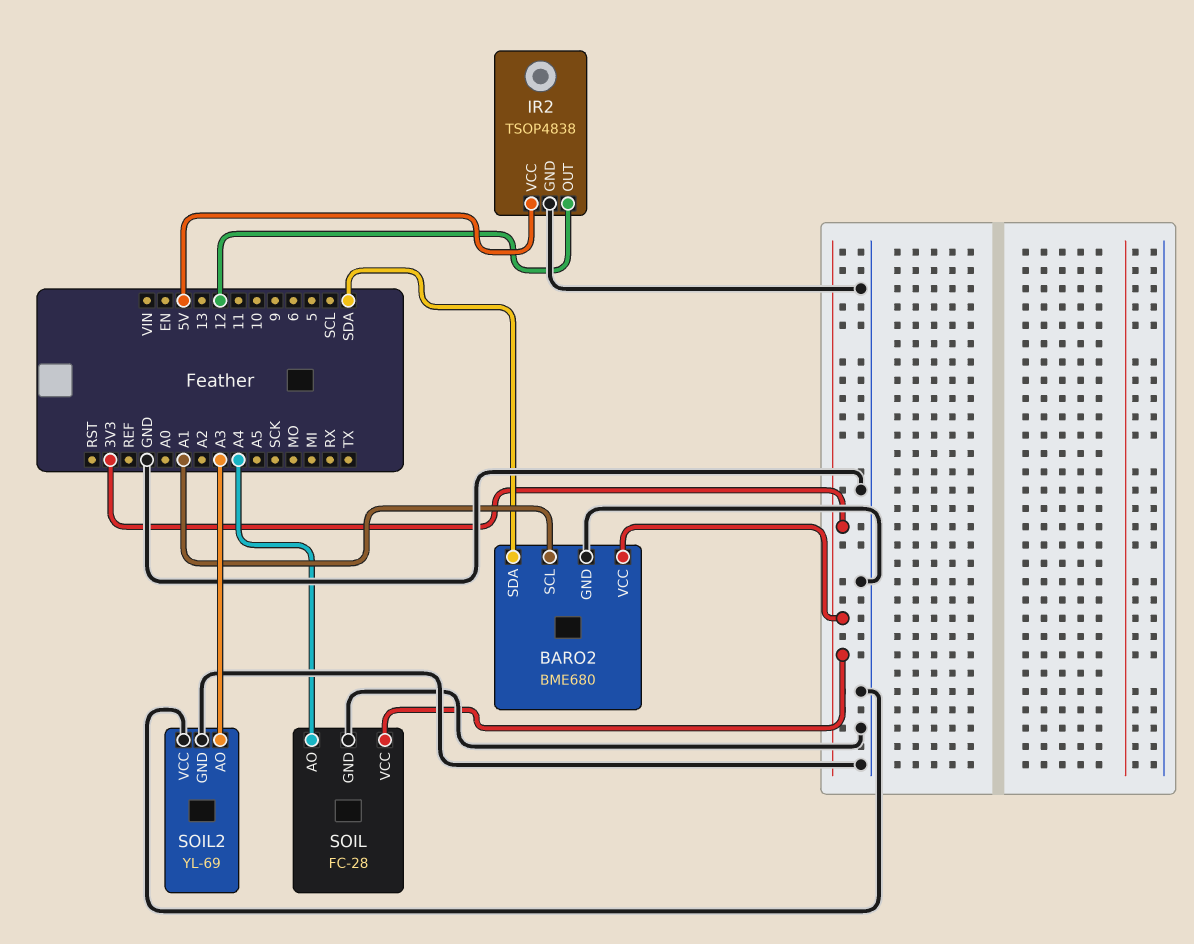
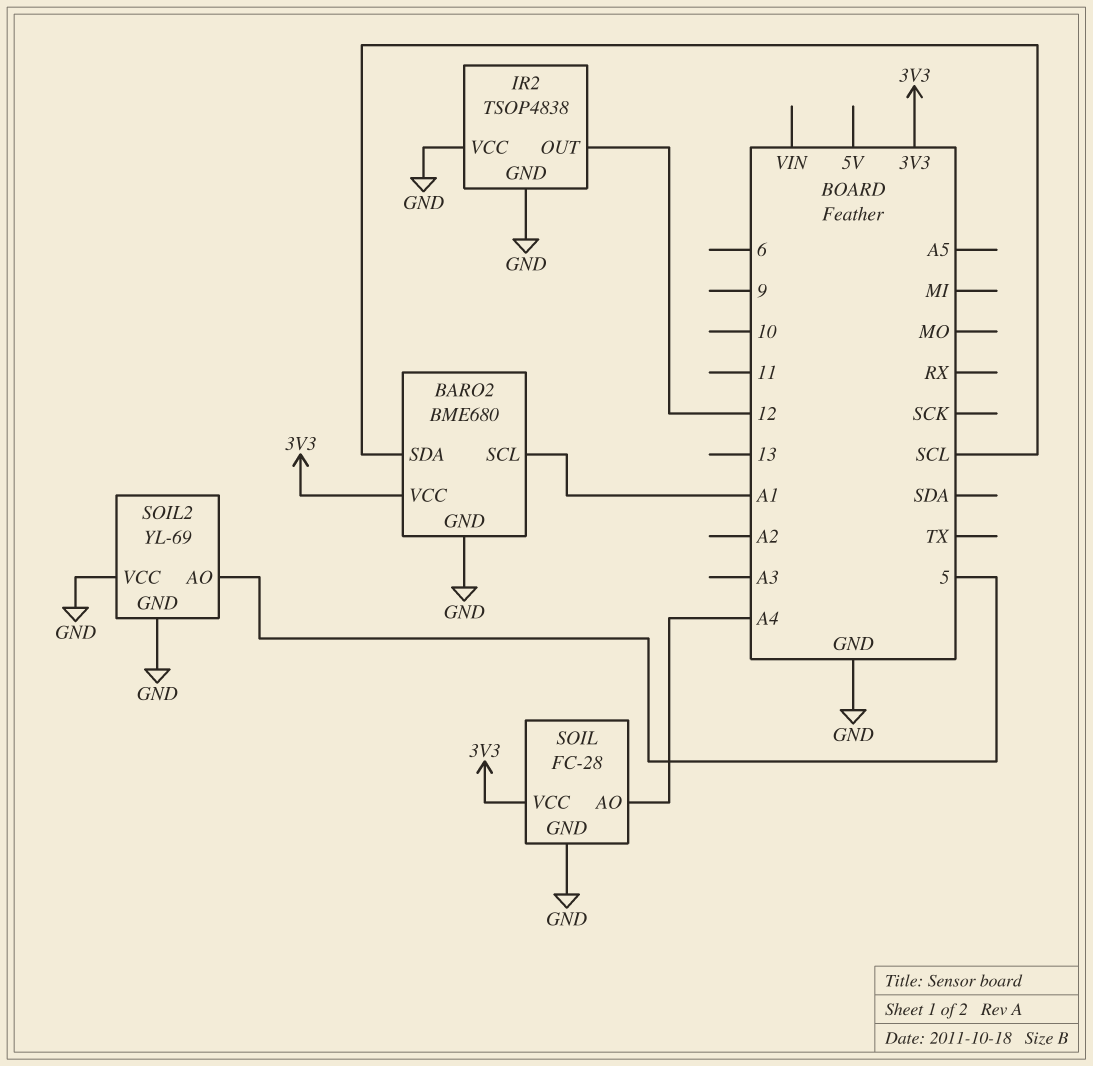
BARO2 pin SDA: SDA -> SCL
IR2 pin VCC: 5V -> GND
SOIL2 pin AO: A3 -> 5

